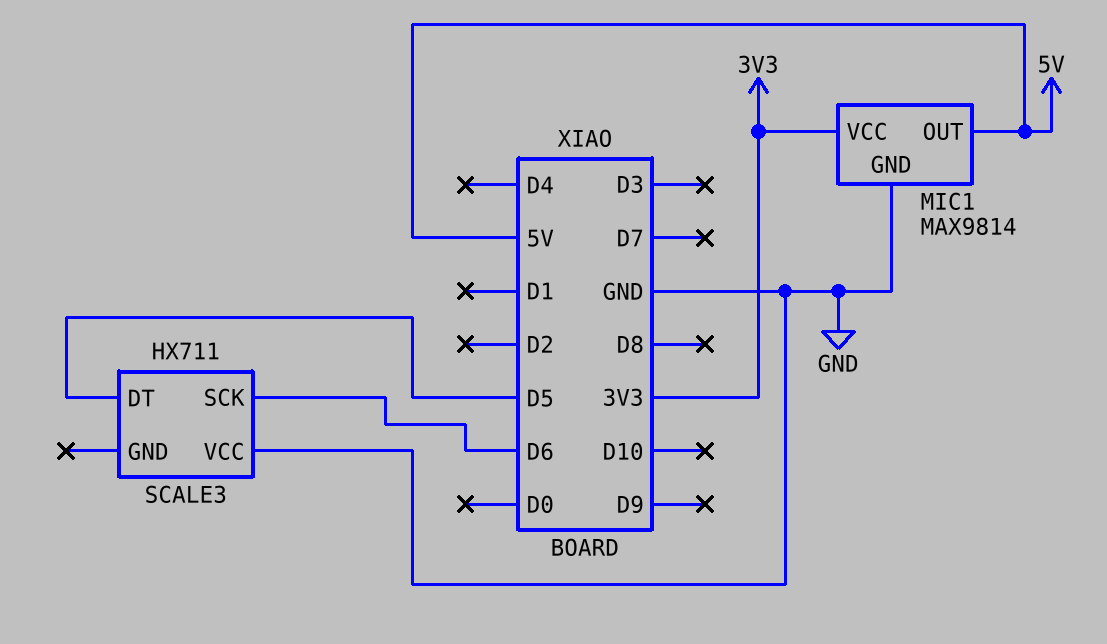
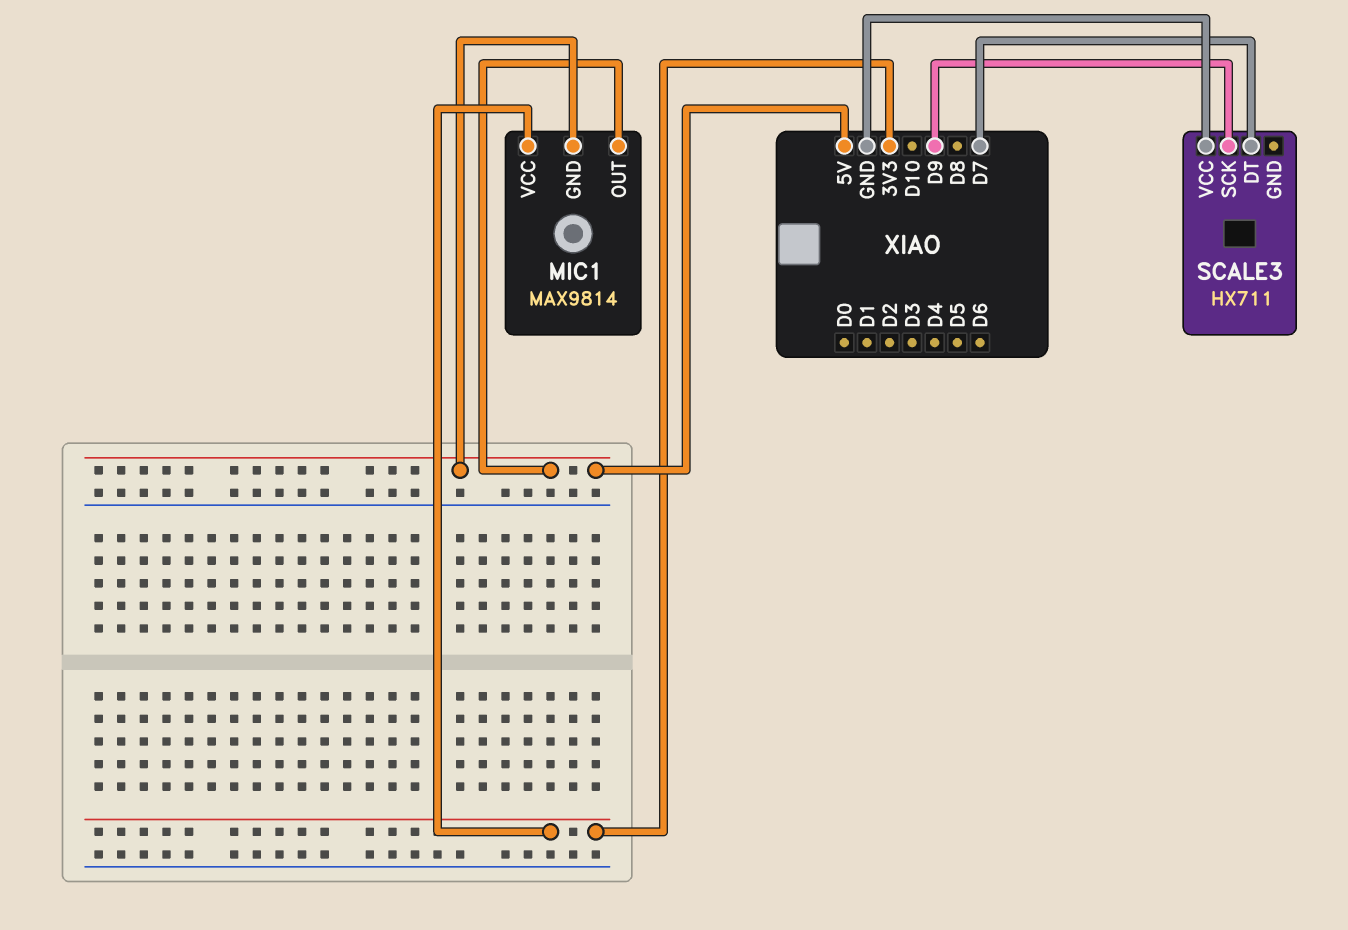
MIC1 pin GND: GND -> 5V
SCALE3 pin DT: D5 -> D7
SCALE3 pin SCK: D6 -> D9

